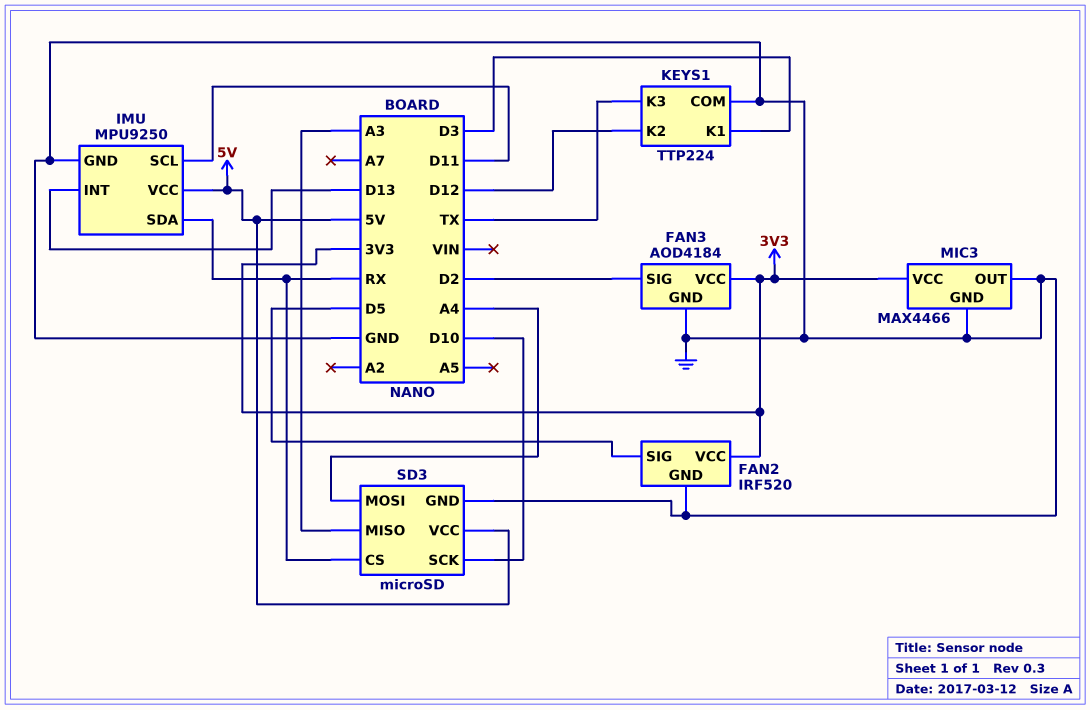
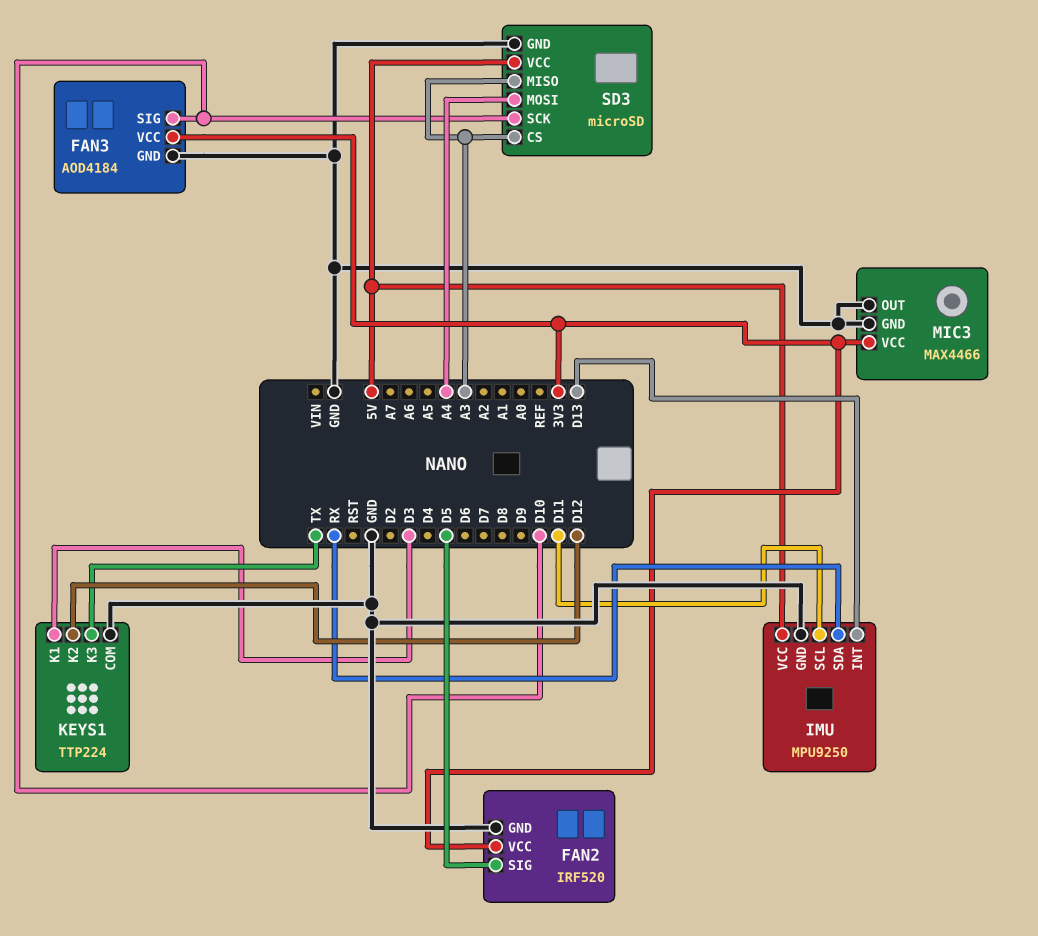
FAN3 pin SIG: D2 -> D10
SD3 pin CS: RX -> A3

